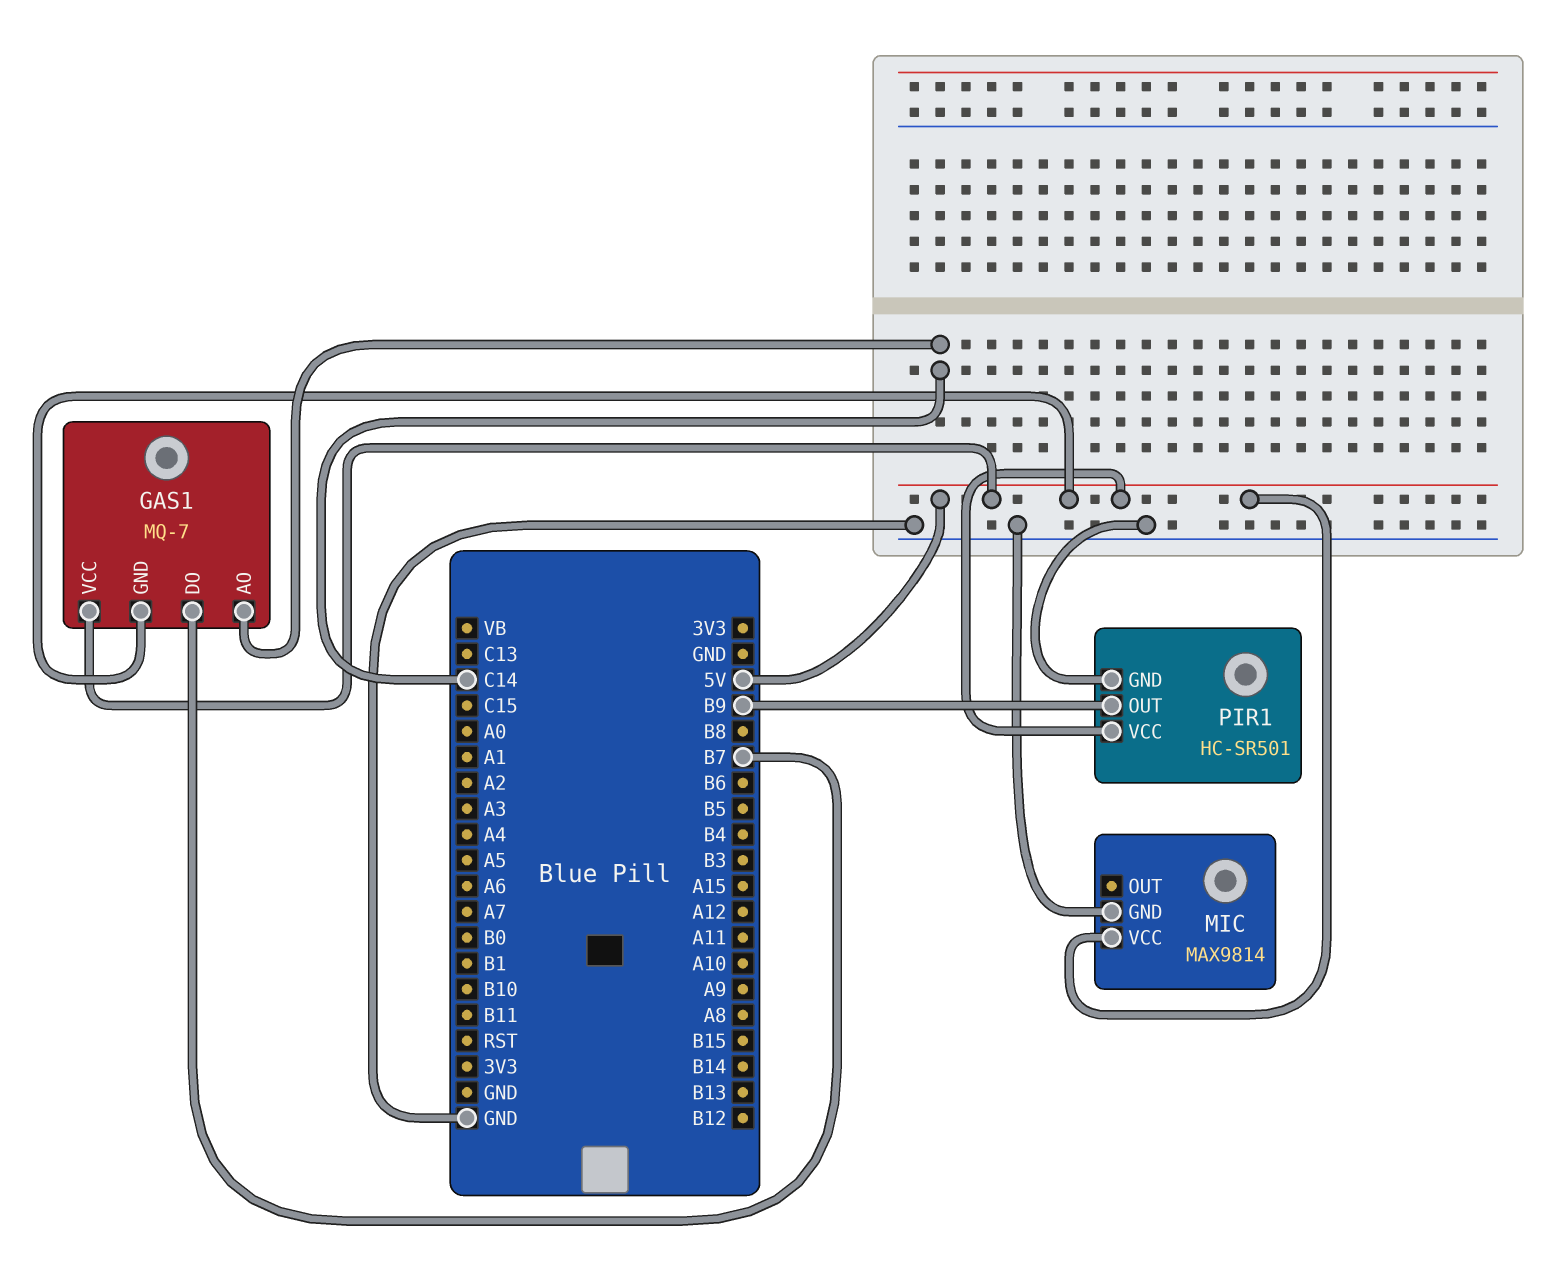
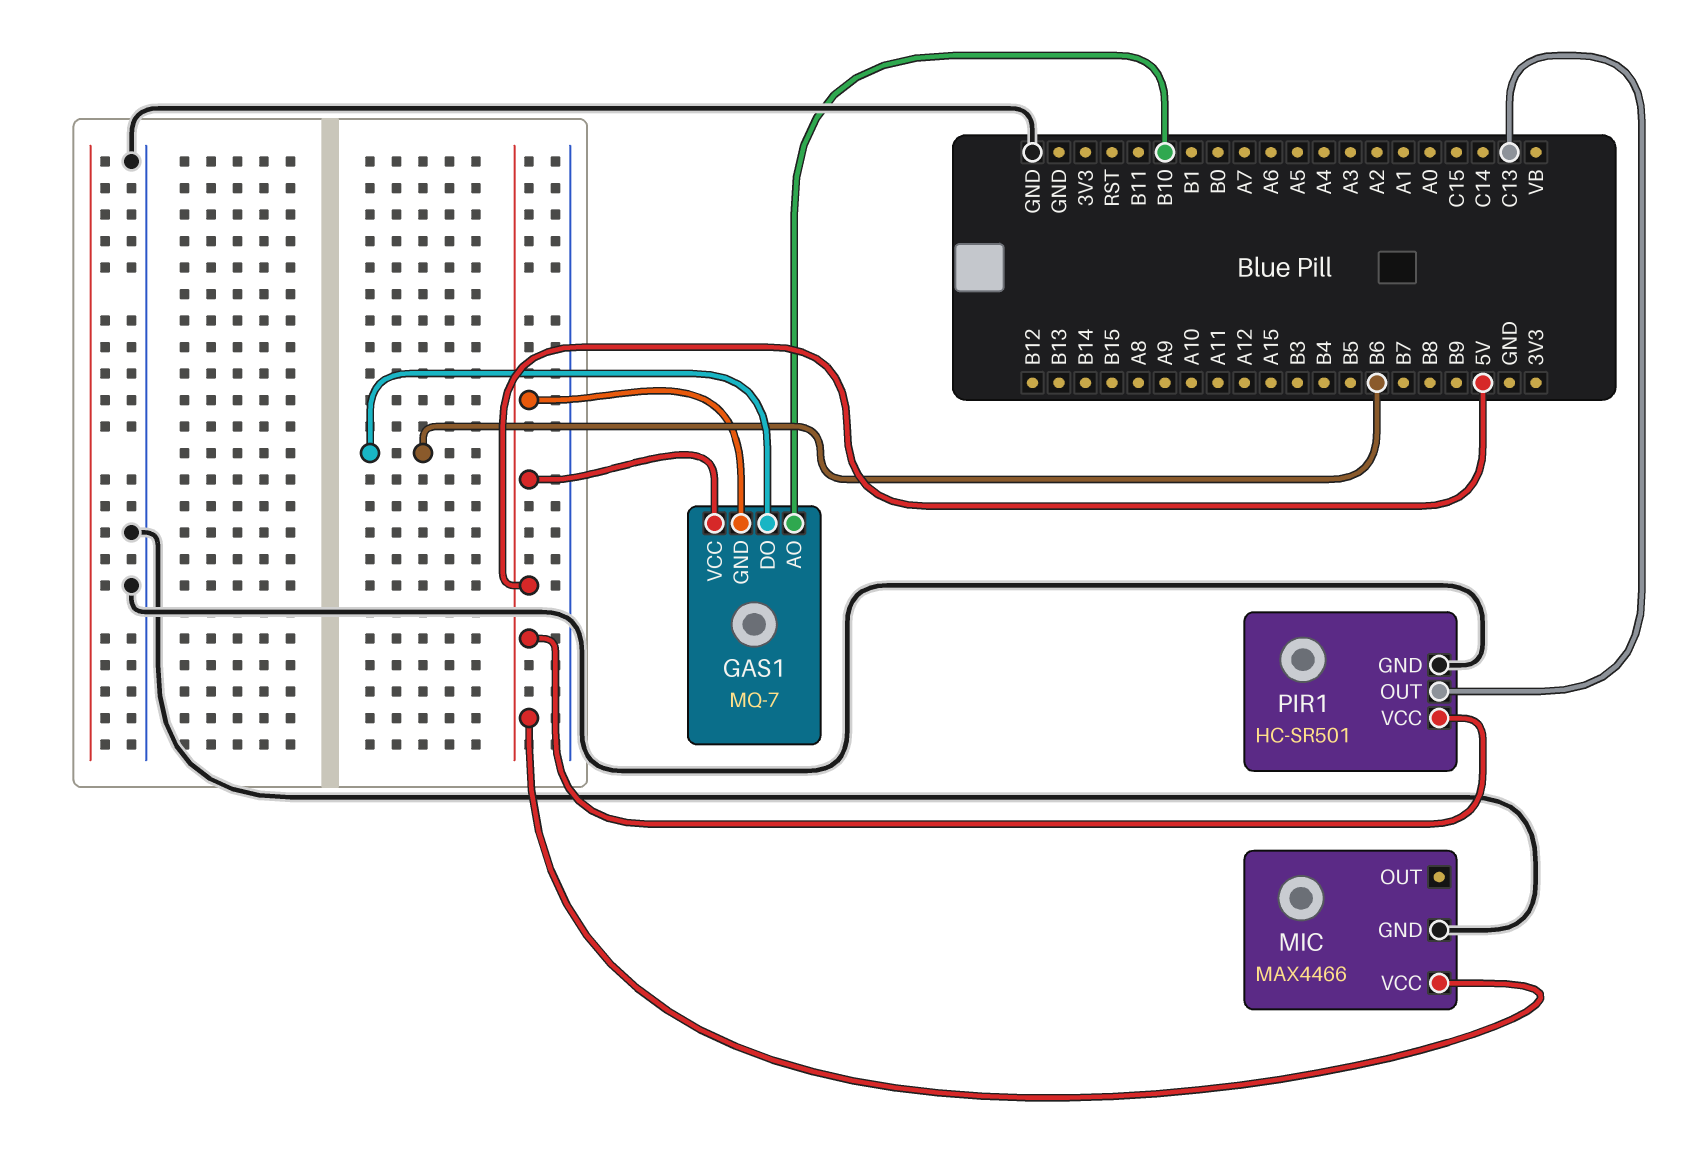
GAS1 pin AO: C14 -> B10
GAS1 pin DO: B7 -> B6
MIC: MAX9814 -> MAX4466
PIR1 pin OUT: B9 -> C13

